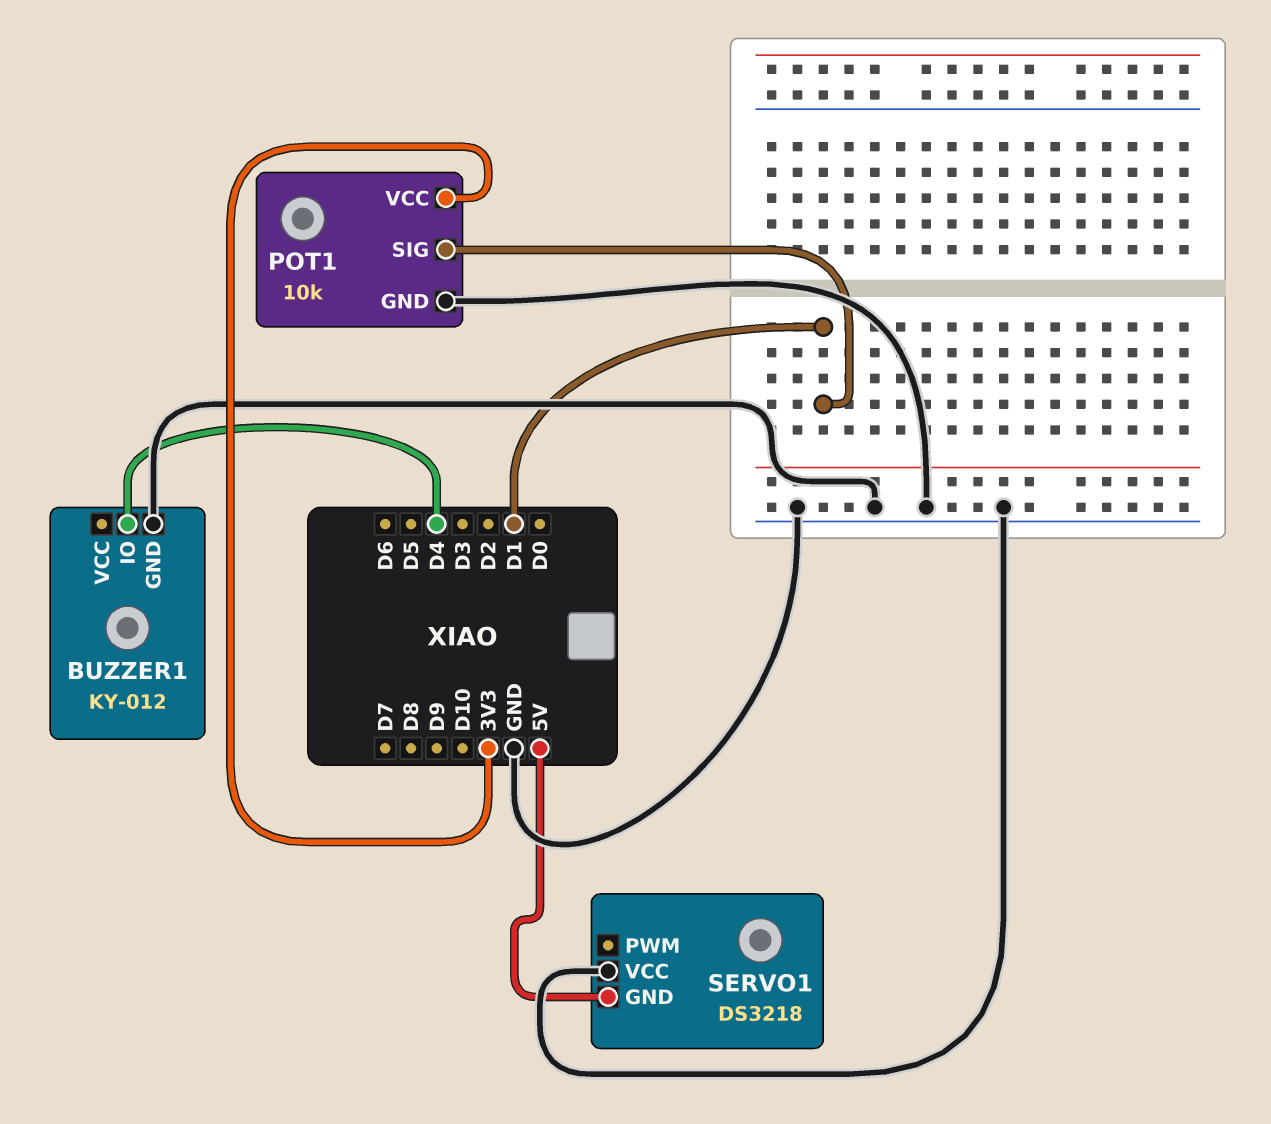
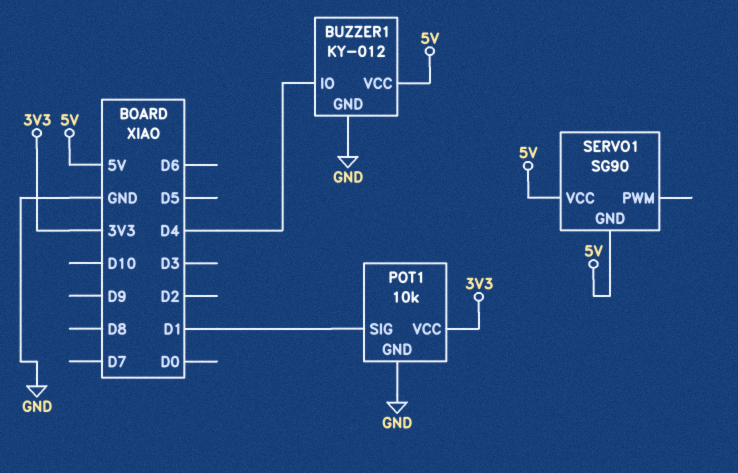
BUZZER1 pin VCC: none -> 5V
SERVO1: DS3218 -> SG90
SERVO1 pin VCC: GND -> 5V

